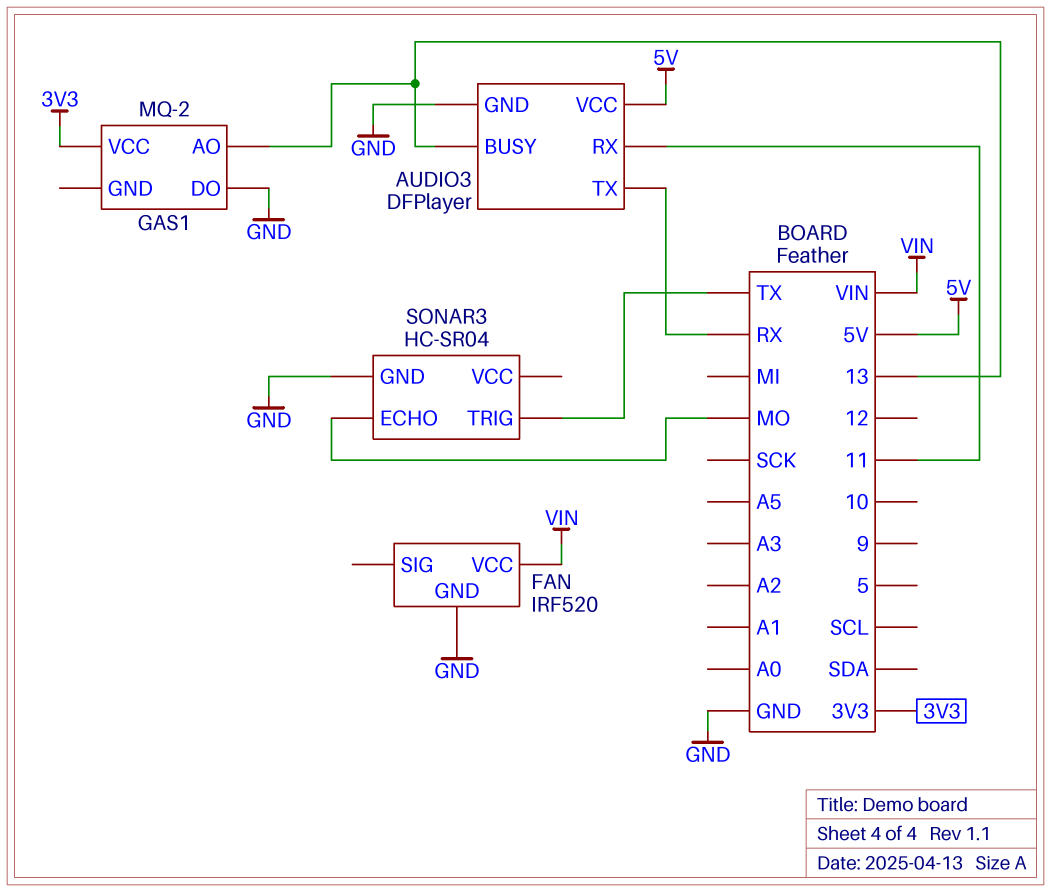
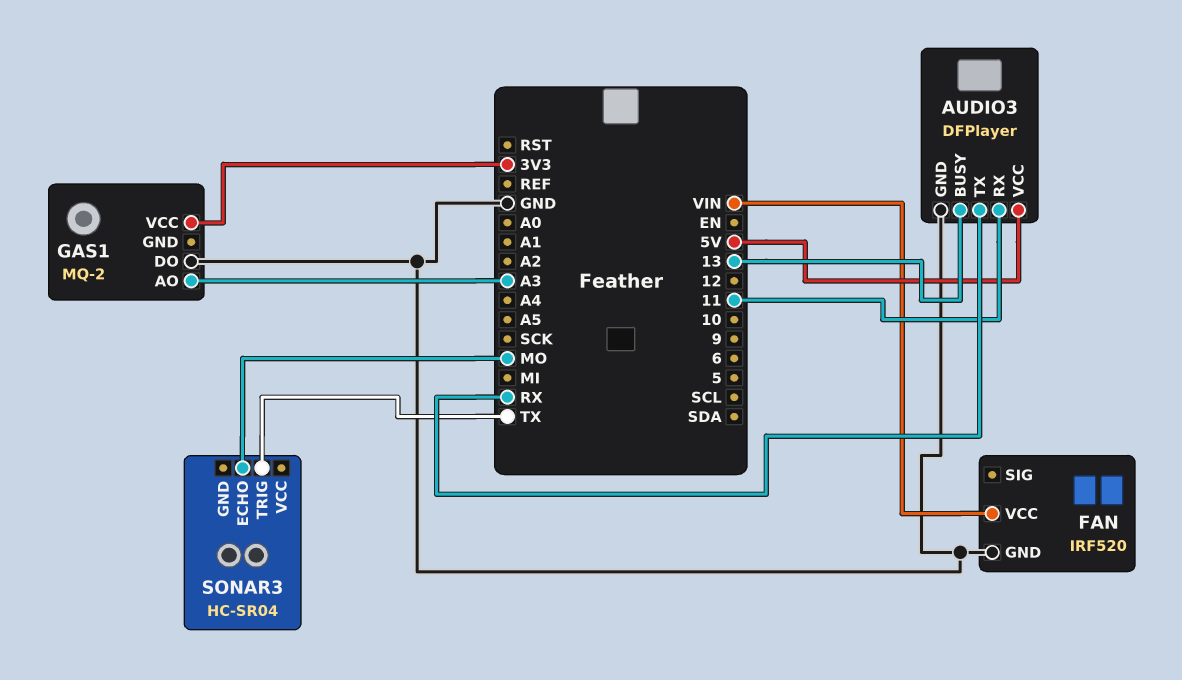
GAS1 pin AO: 13 -> A3
SONAR3 pin GND: GND -> none

